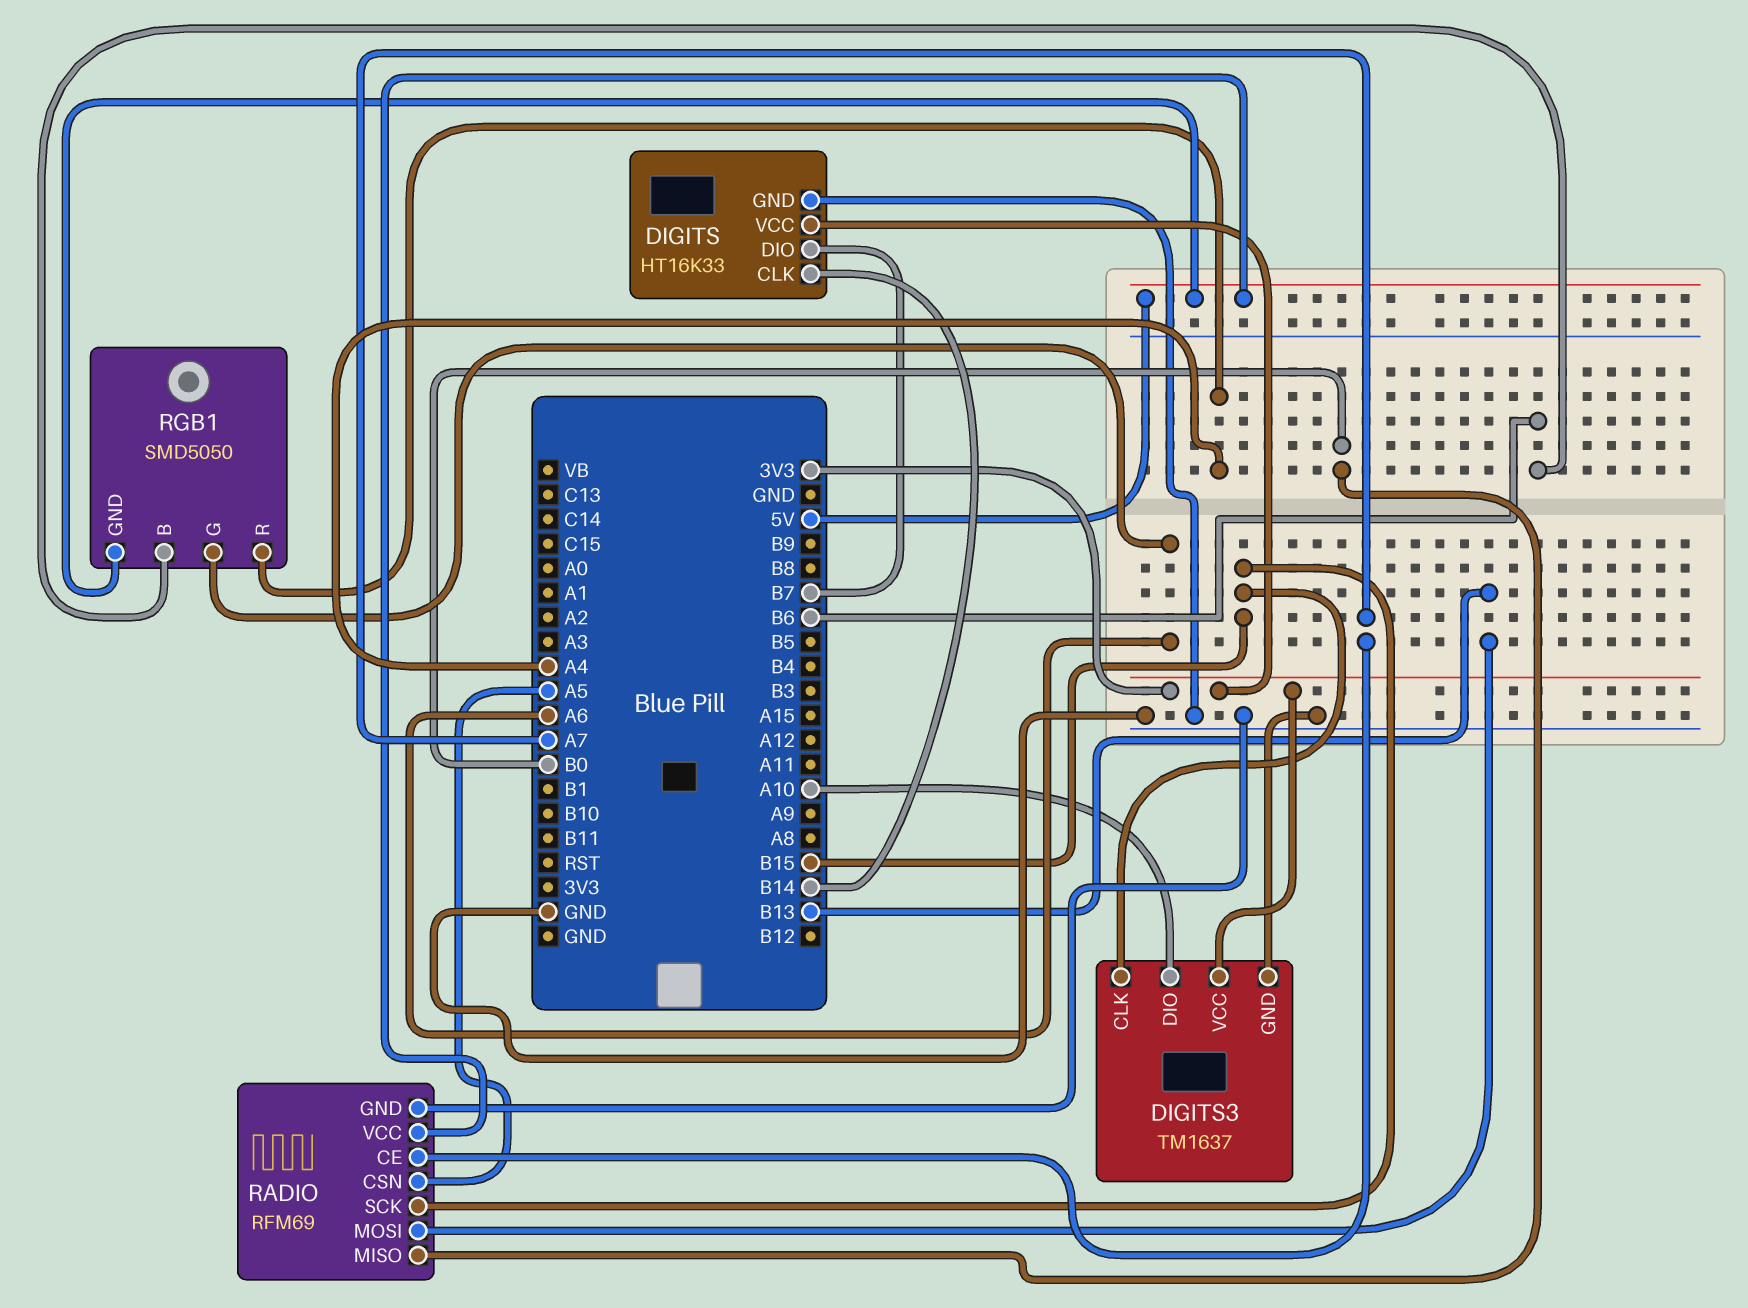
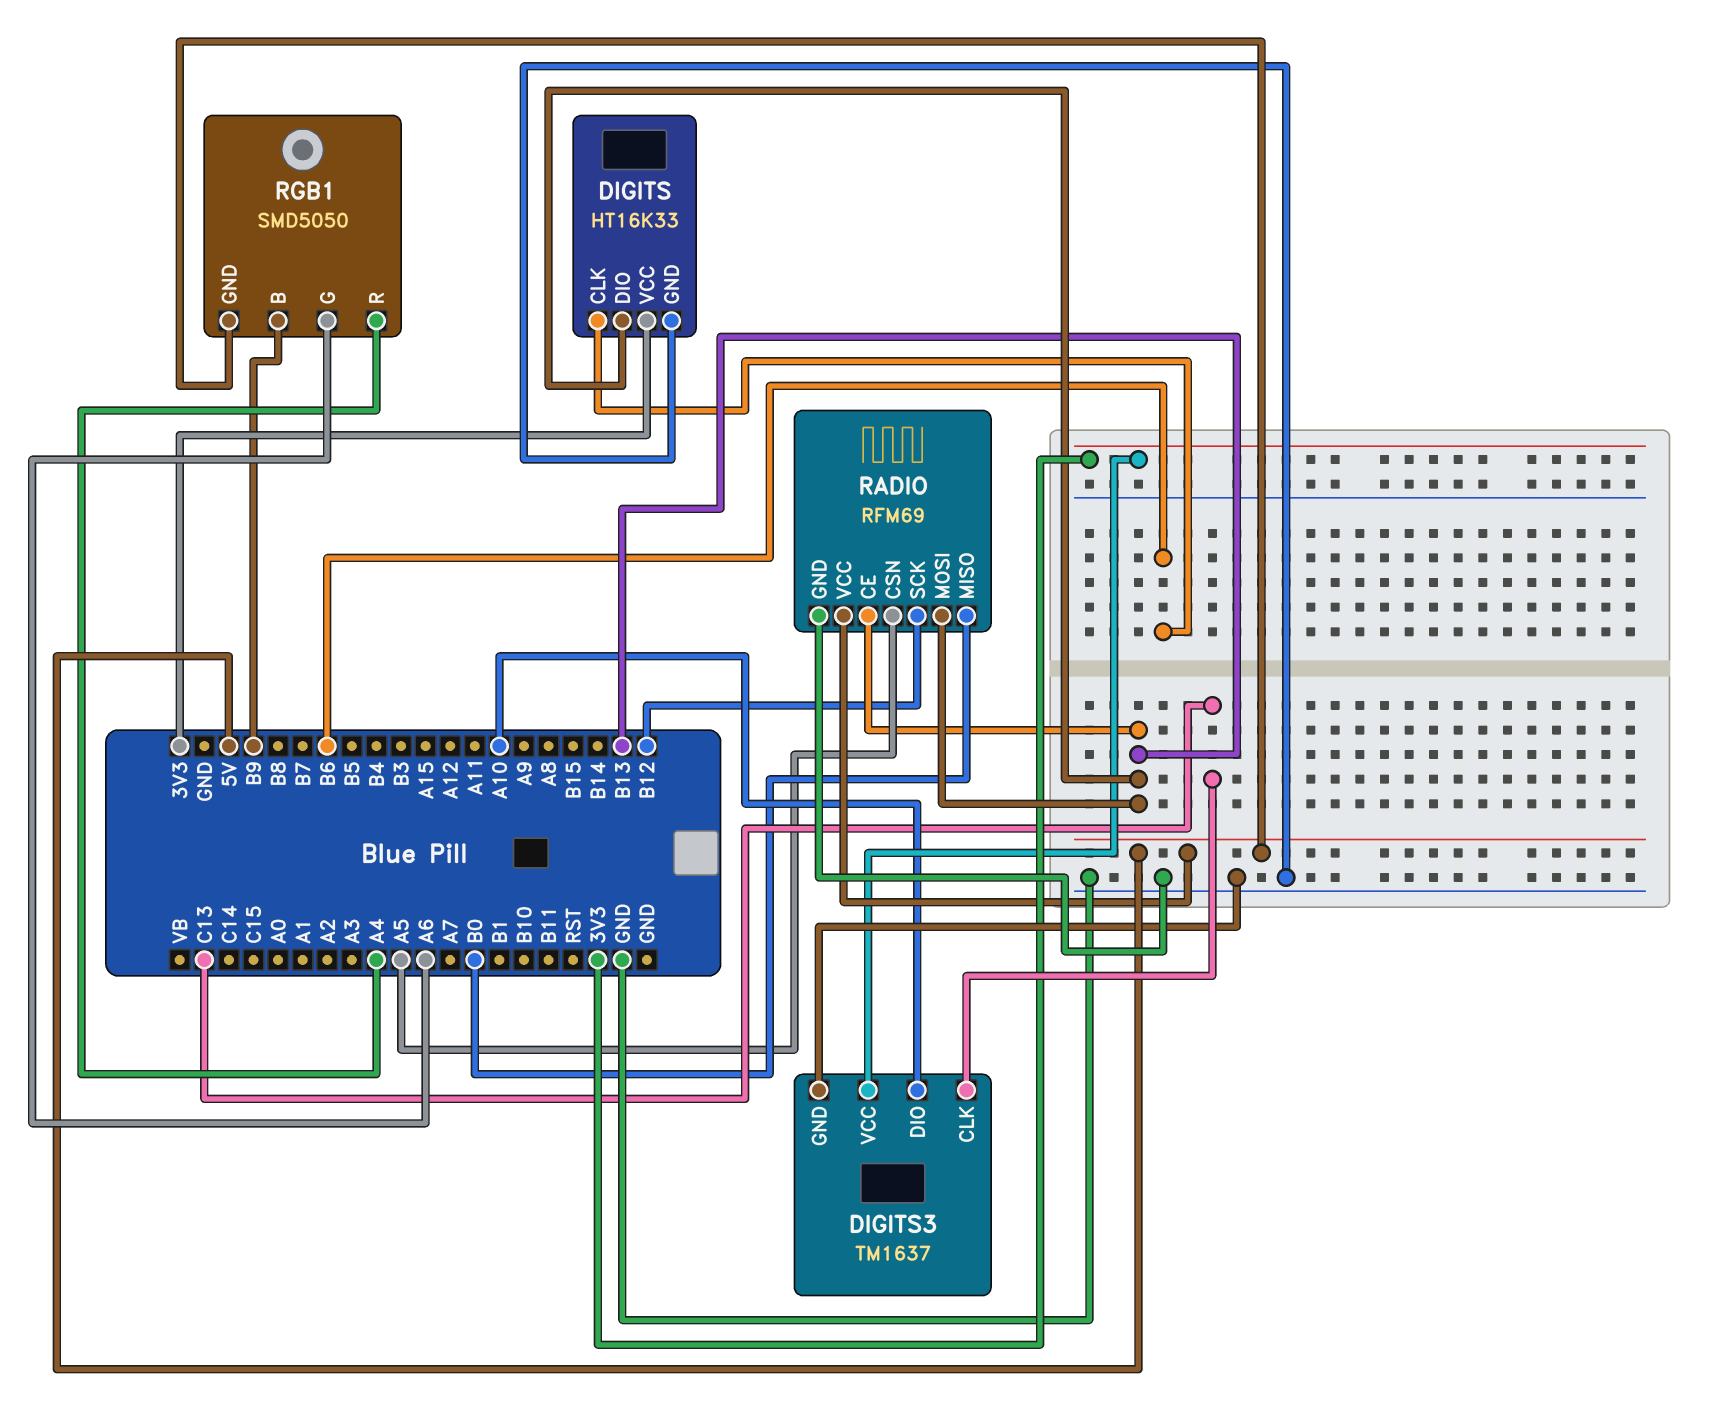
DIGITS pin CLK: B14 -> B6
DIGITS pin DIO: B7 -> B13
DIGITS3 pin CLK: B15 -> C13
RADIO pin CE: A7 -> B13
RADIO pin SCK: B15 -> B12
RGB1 pin B: B6 -> B9

